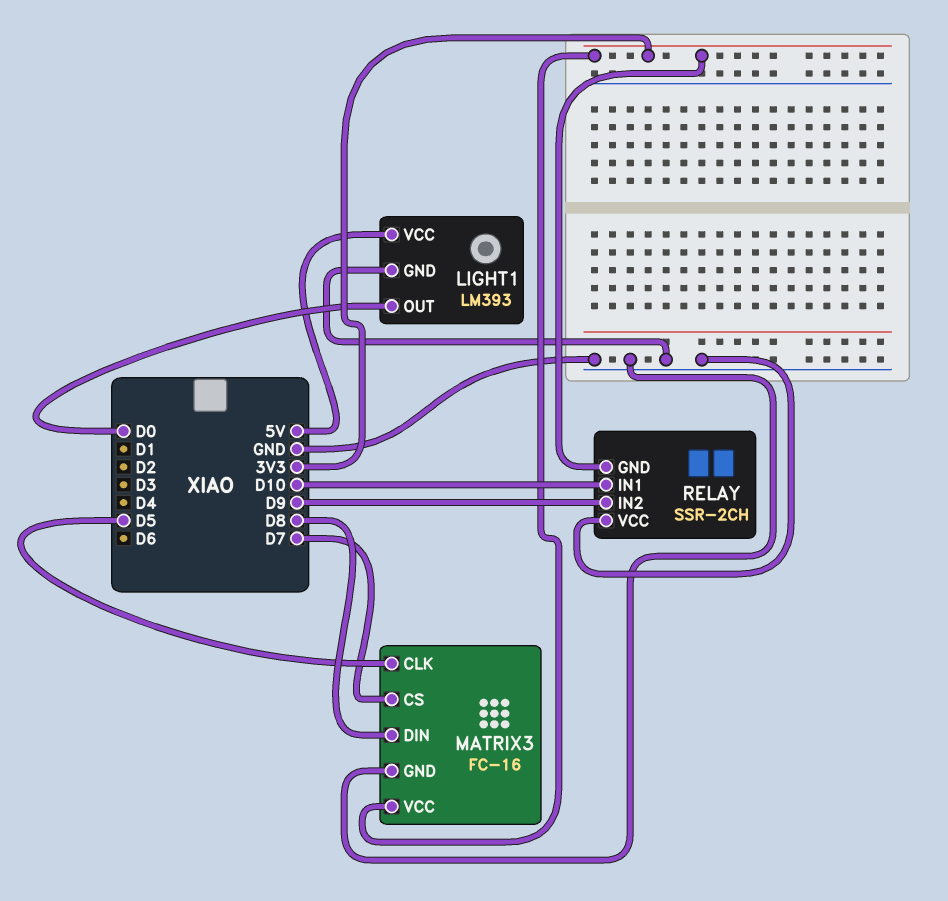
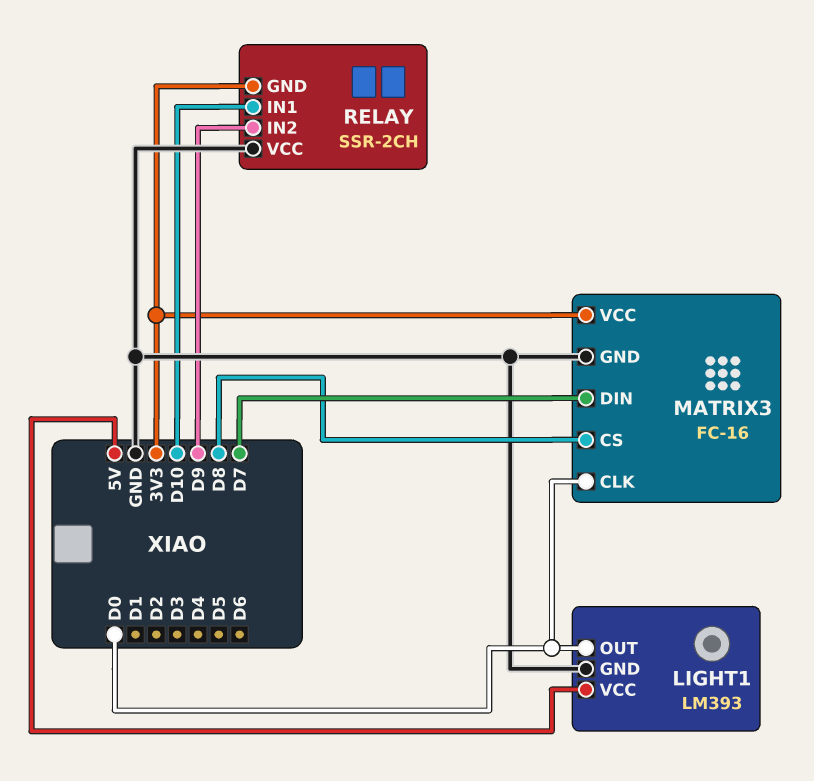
MATRIX3 pin CLK: D5 -> D0
MATRIX3 pin CS: D7 -> D8
MATRIX3 pin DIN: D8 -> D7

